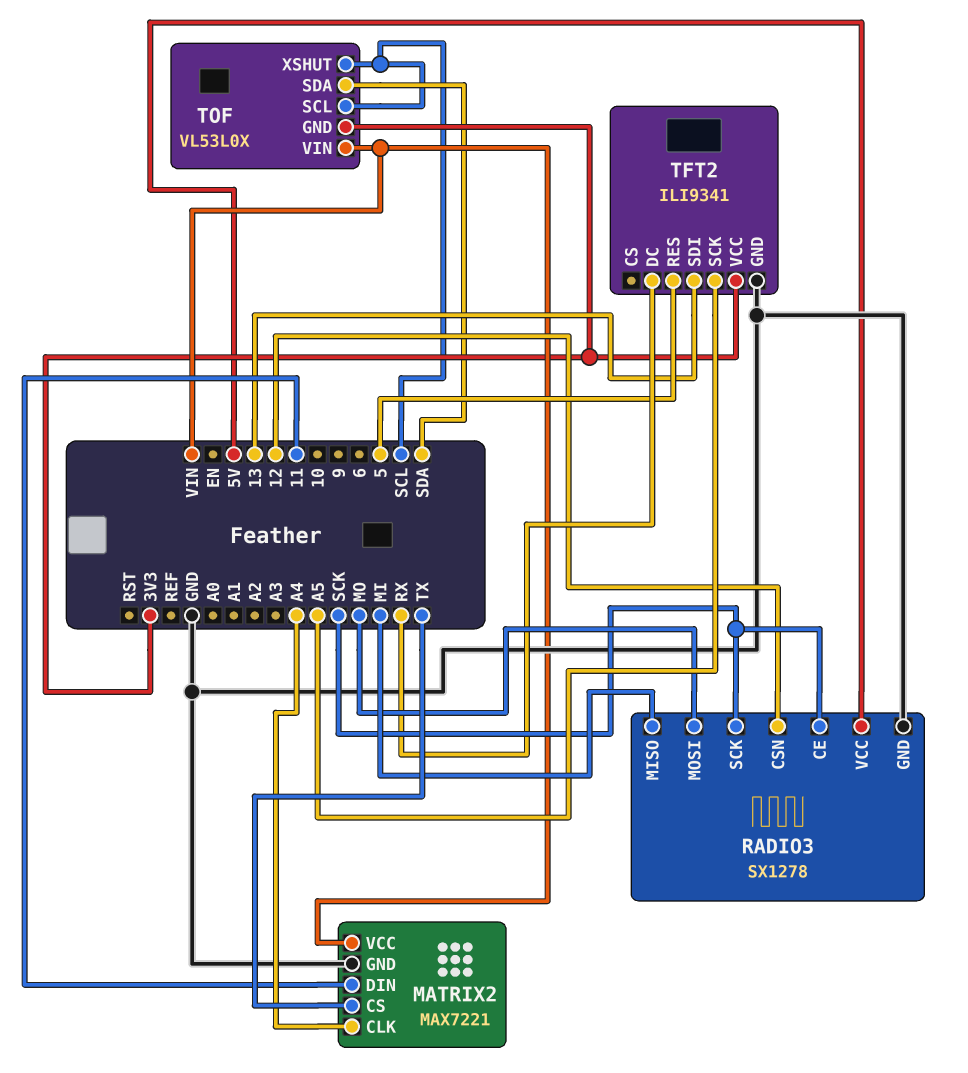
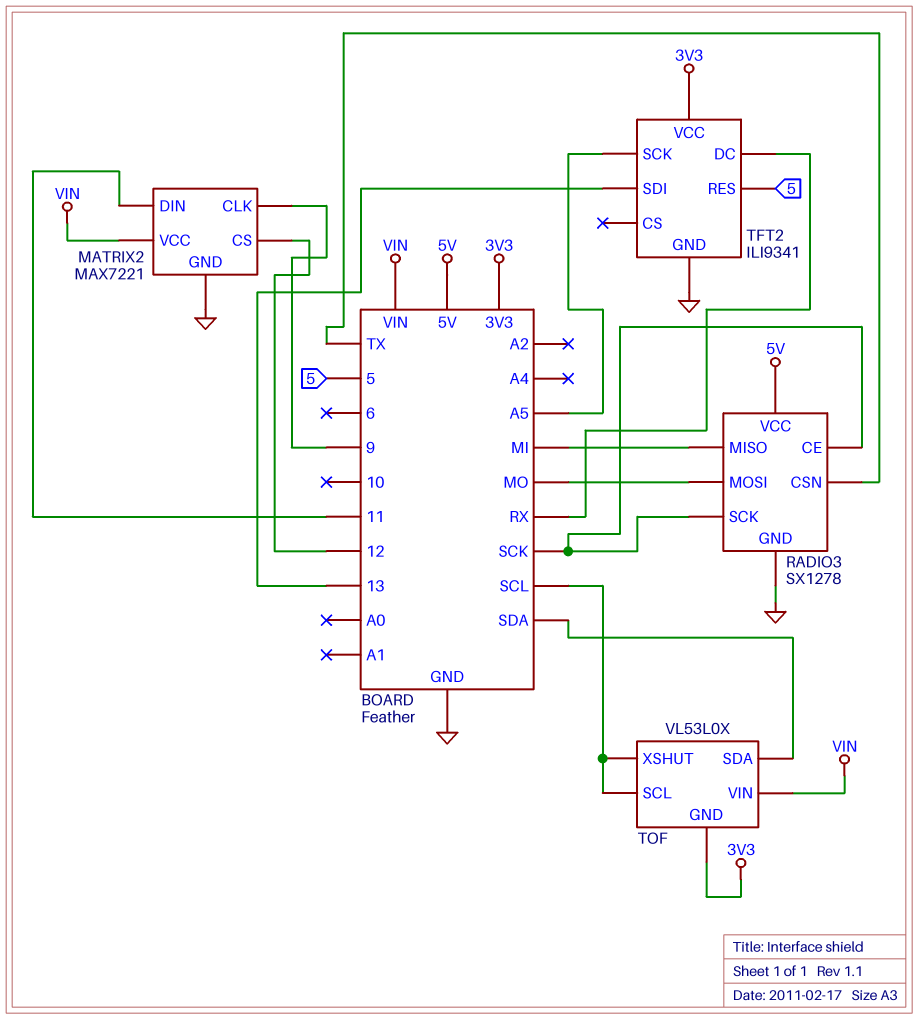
MATRIX2 pin CLK: A4 -> 9
MATRIX2 pin CS: TX -> 12
RADIO3 pin CSN: 12 -> TX

